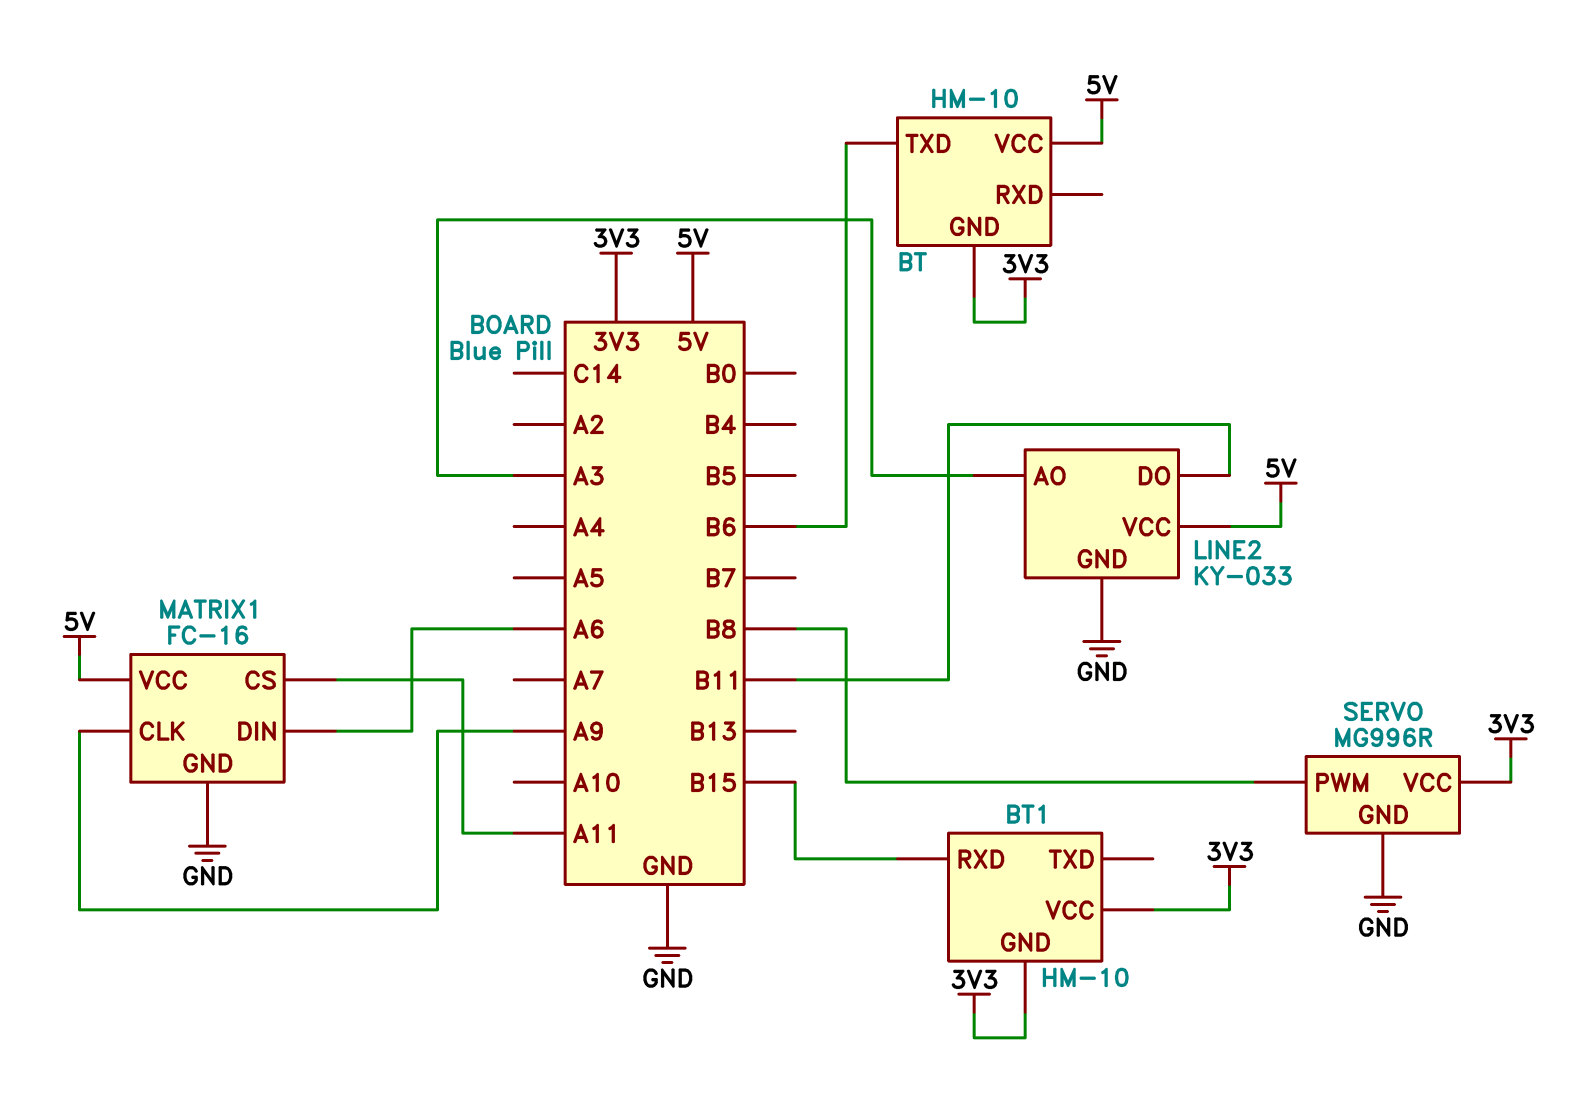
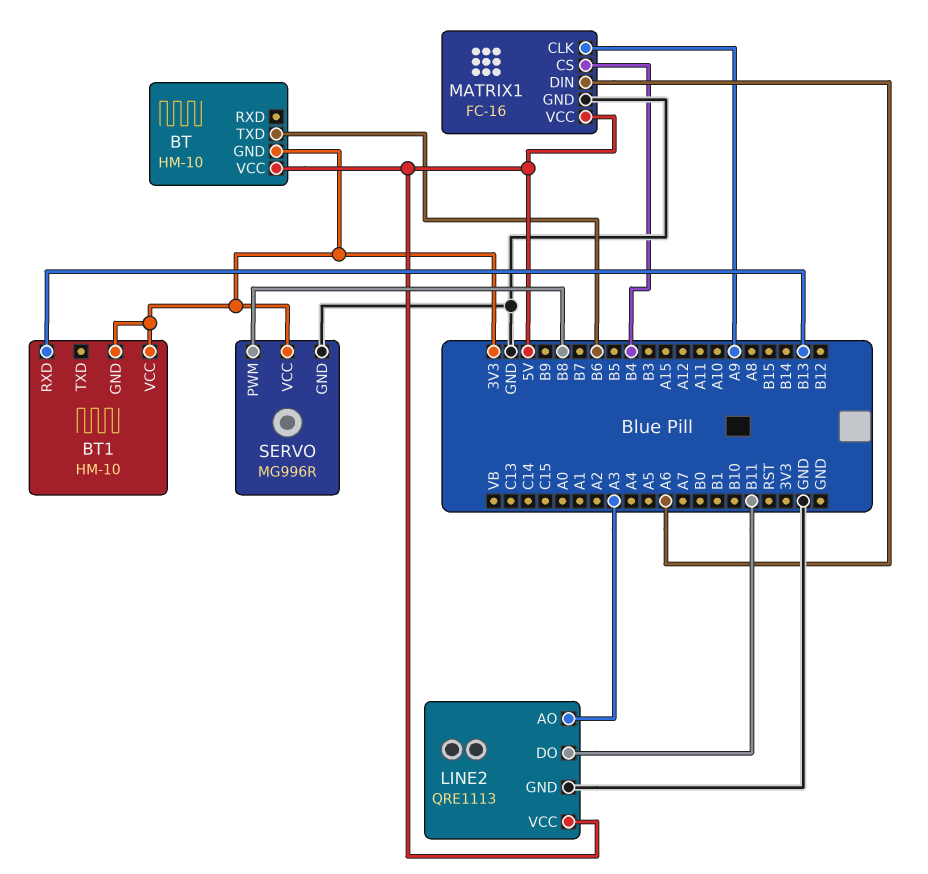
BT1 pin RXD: B15 -> B13
LINE2: KY-033 -> QRE1113
MATRIX1 pin CS: A11 -> B4

